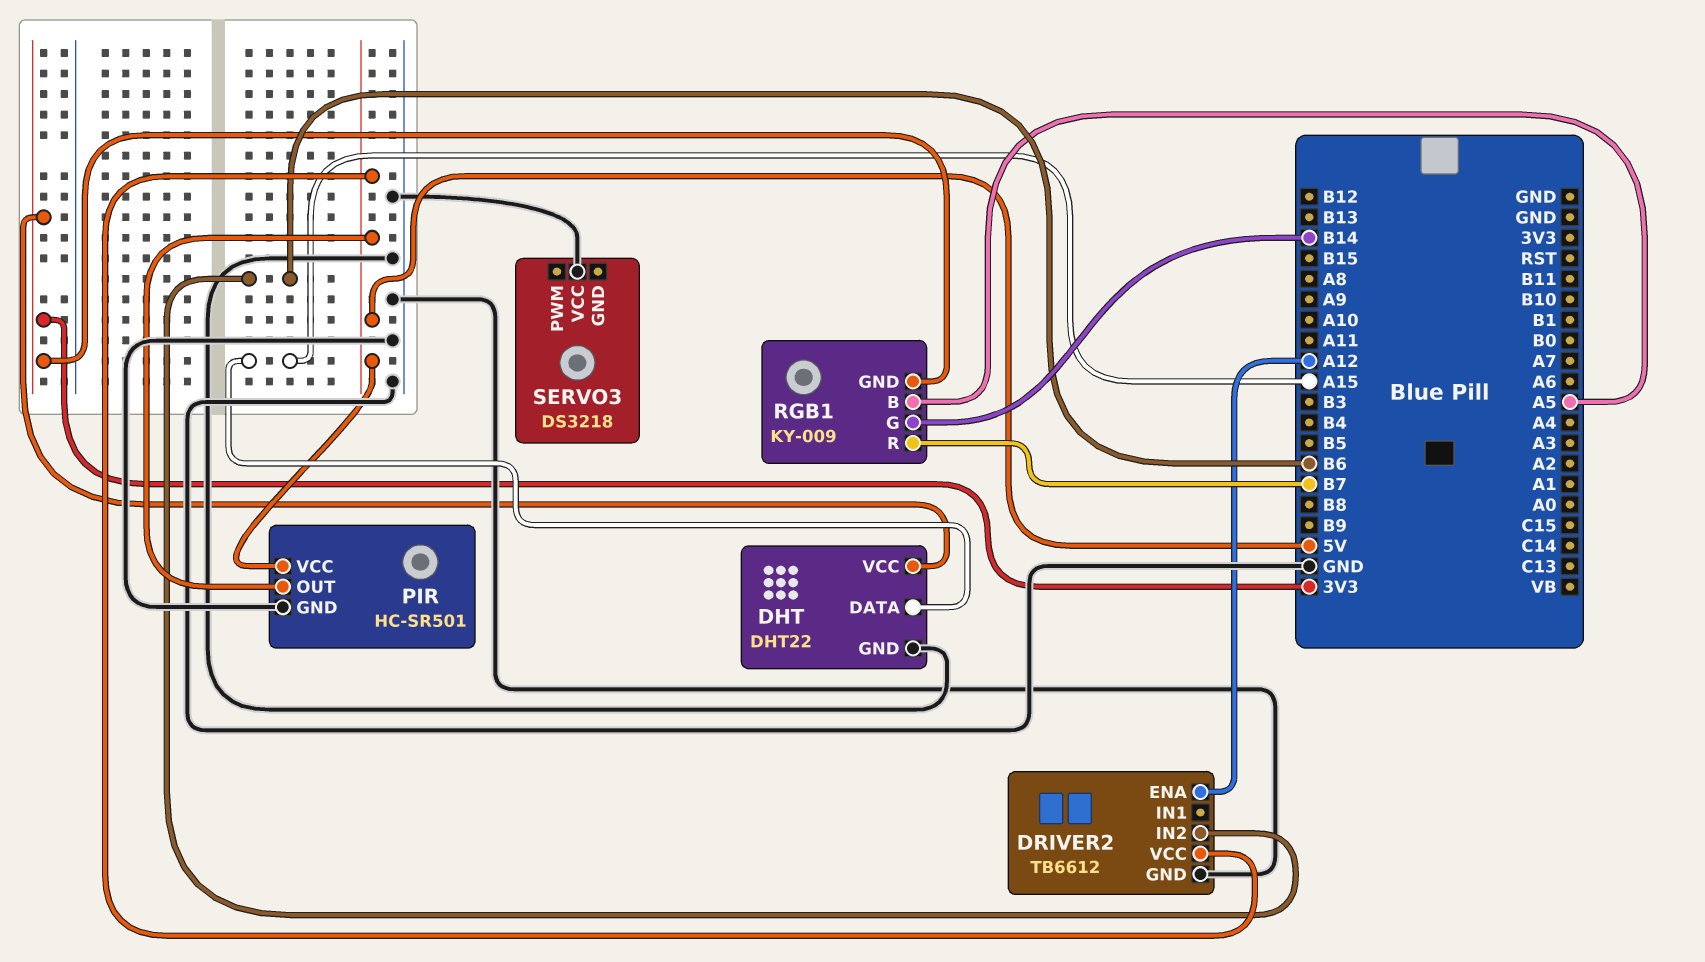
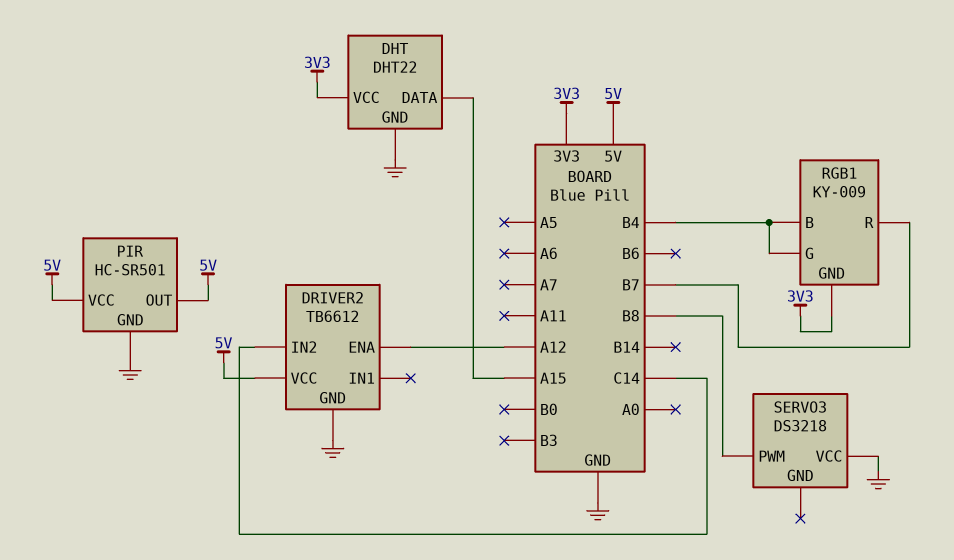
DRIVER2 pin IN2: B6 -> C14
RGB1 pin B: A5 -> B4
RGB1 pin G: B14 -> B4
SERVO3 pin PWM: none -> B8

